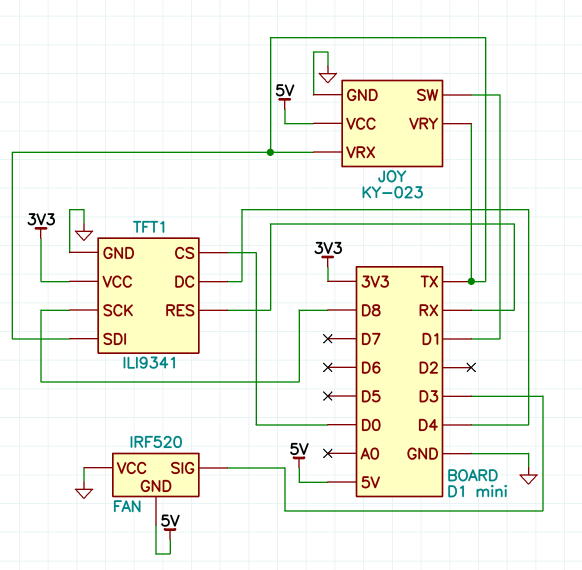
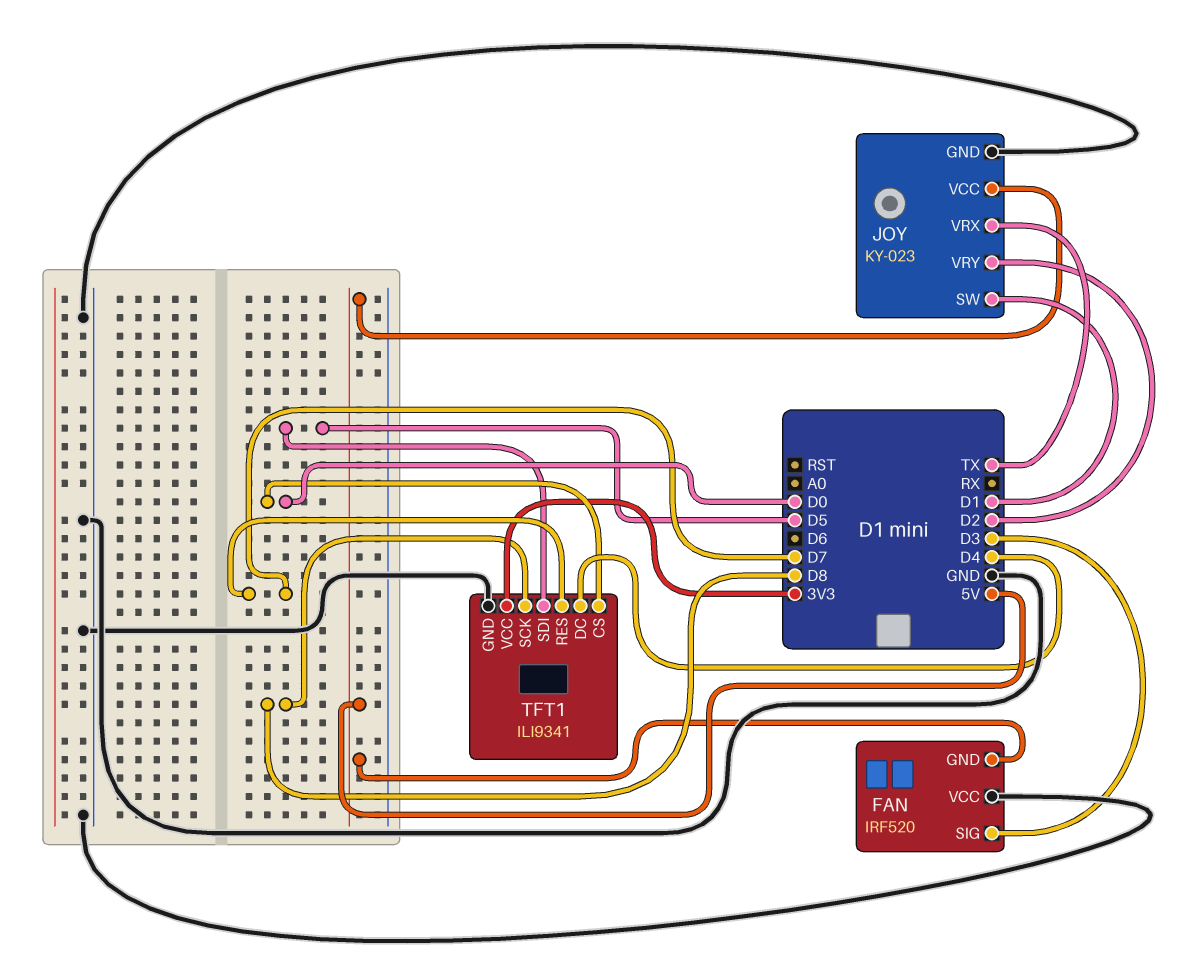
JOY pin VRY: TX -> D2
TFT1 pin RES: RX -> D7
TFT1 pin SDI: TX -> D5

